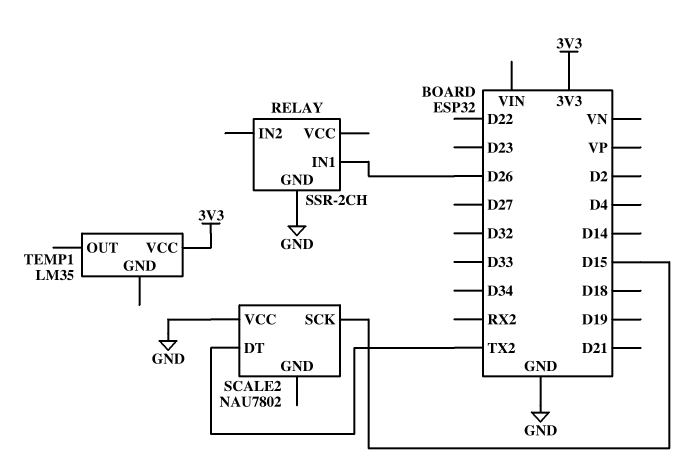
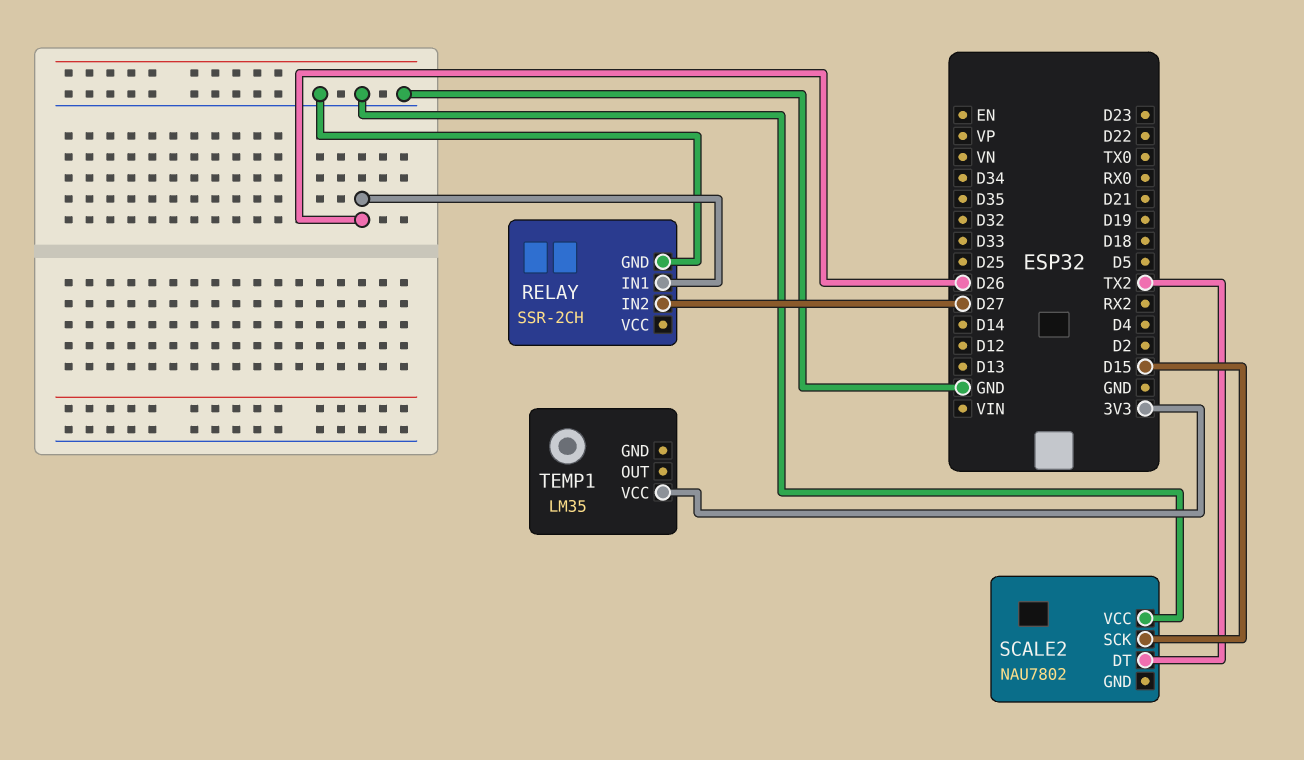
RELAY pin IN2: none -> D27

